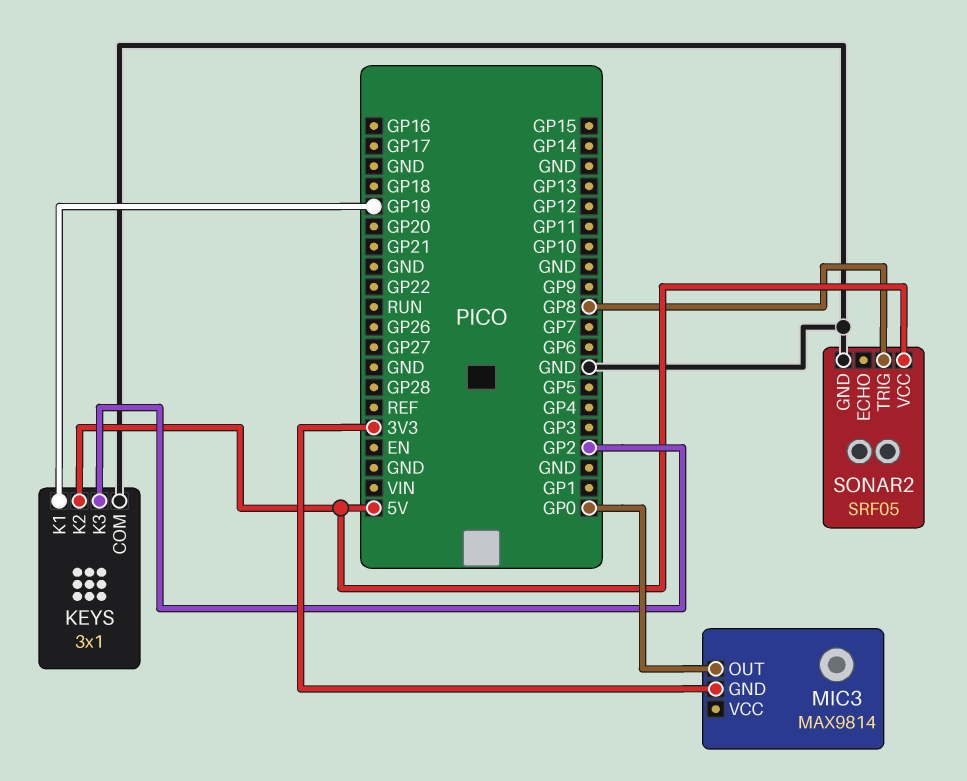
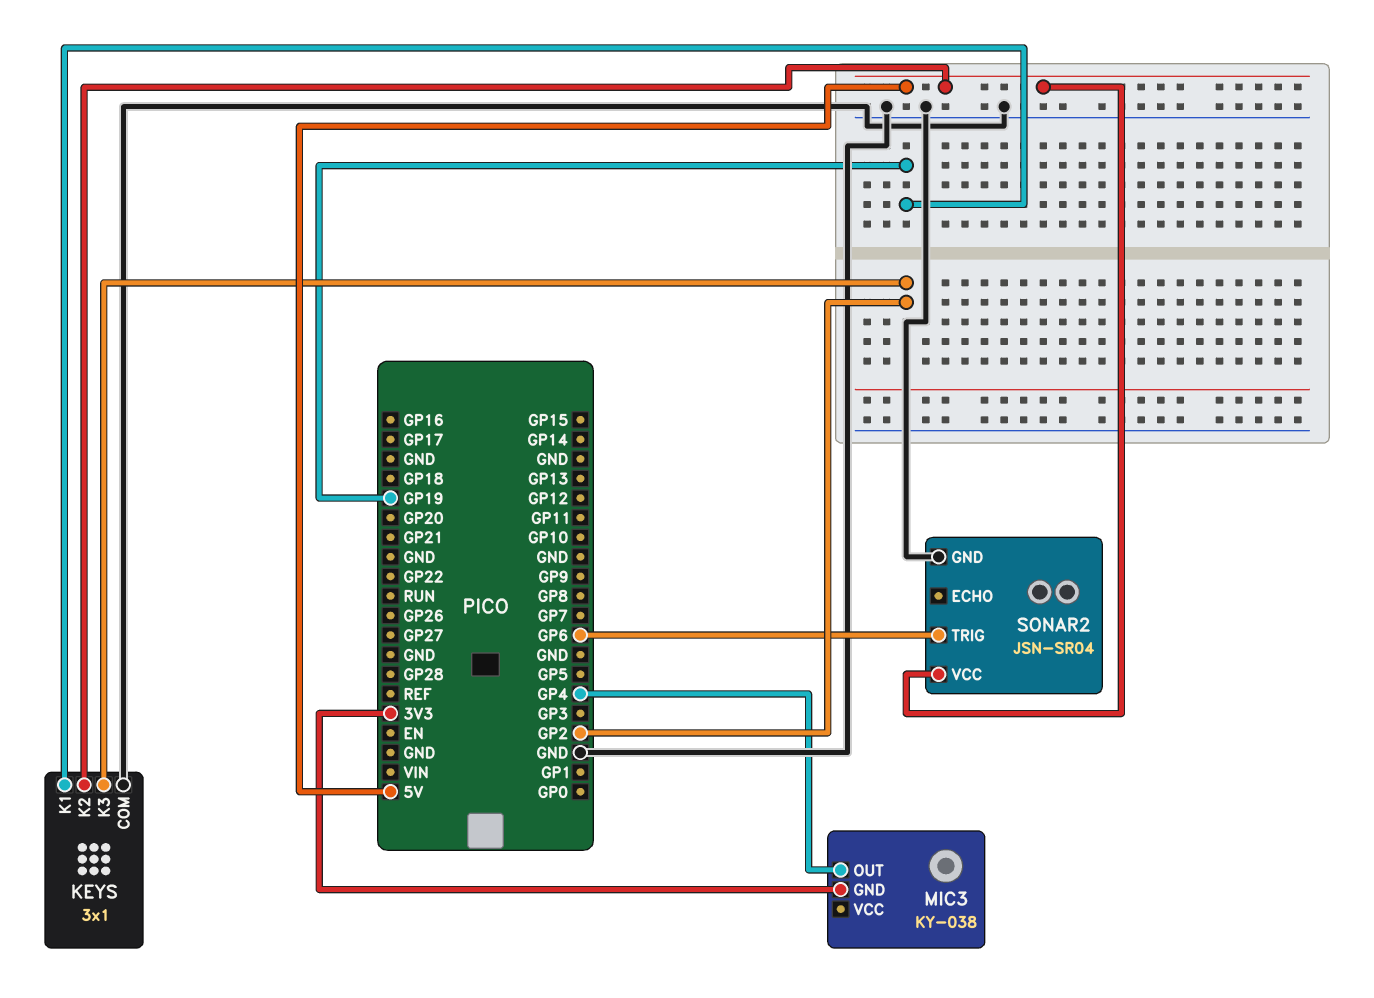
MIC3: MAX9814 -> KY-038
MIC3 pin OUT: GP0 -> GP4
SONAR2: SRF05 -> JSN-SR04
SONAR2 pin TRIG: GP8 -> GP6

